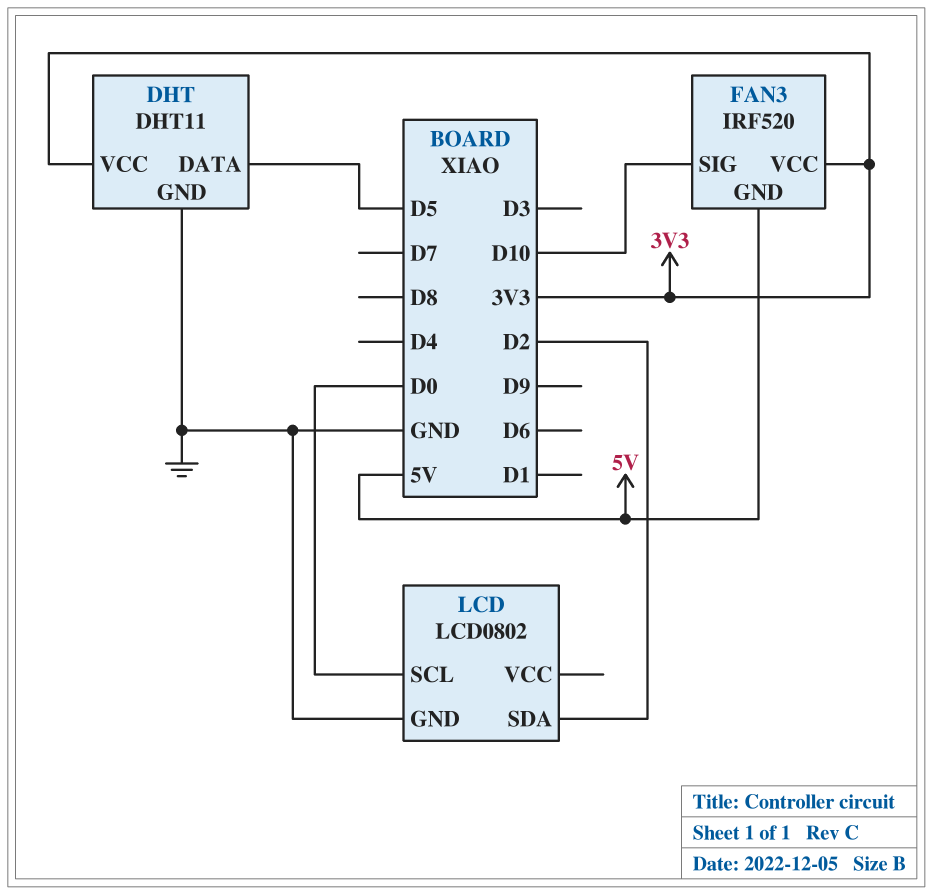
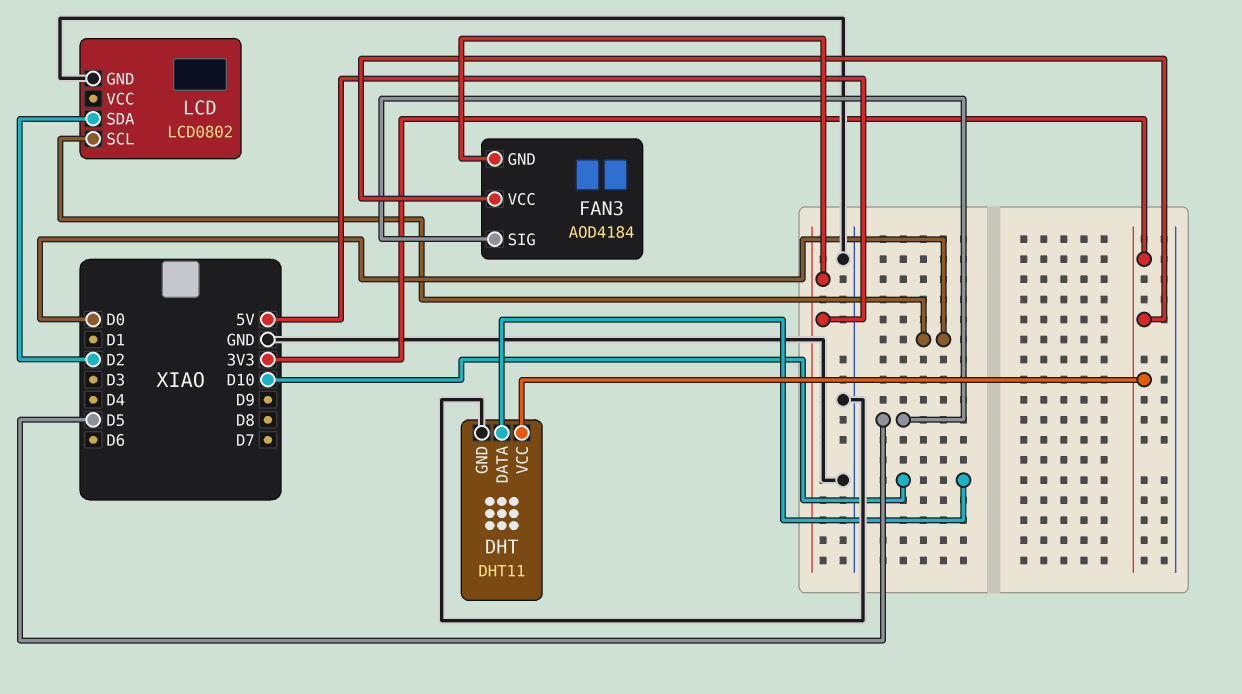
DHT pin DATA: D5 -> D10
FAN3: IRF520 -> AOD4184
FAN3 pin SIG: D10 -> D5

